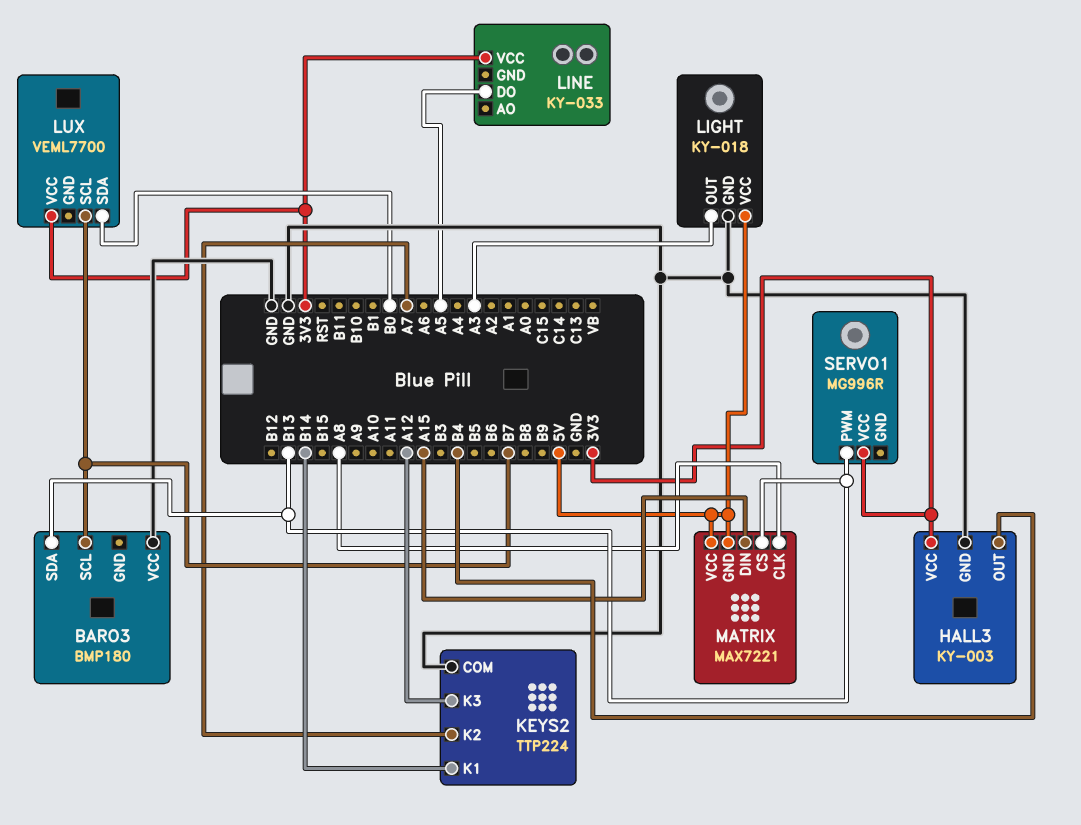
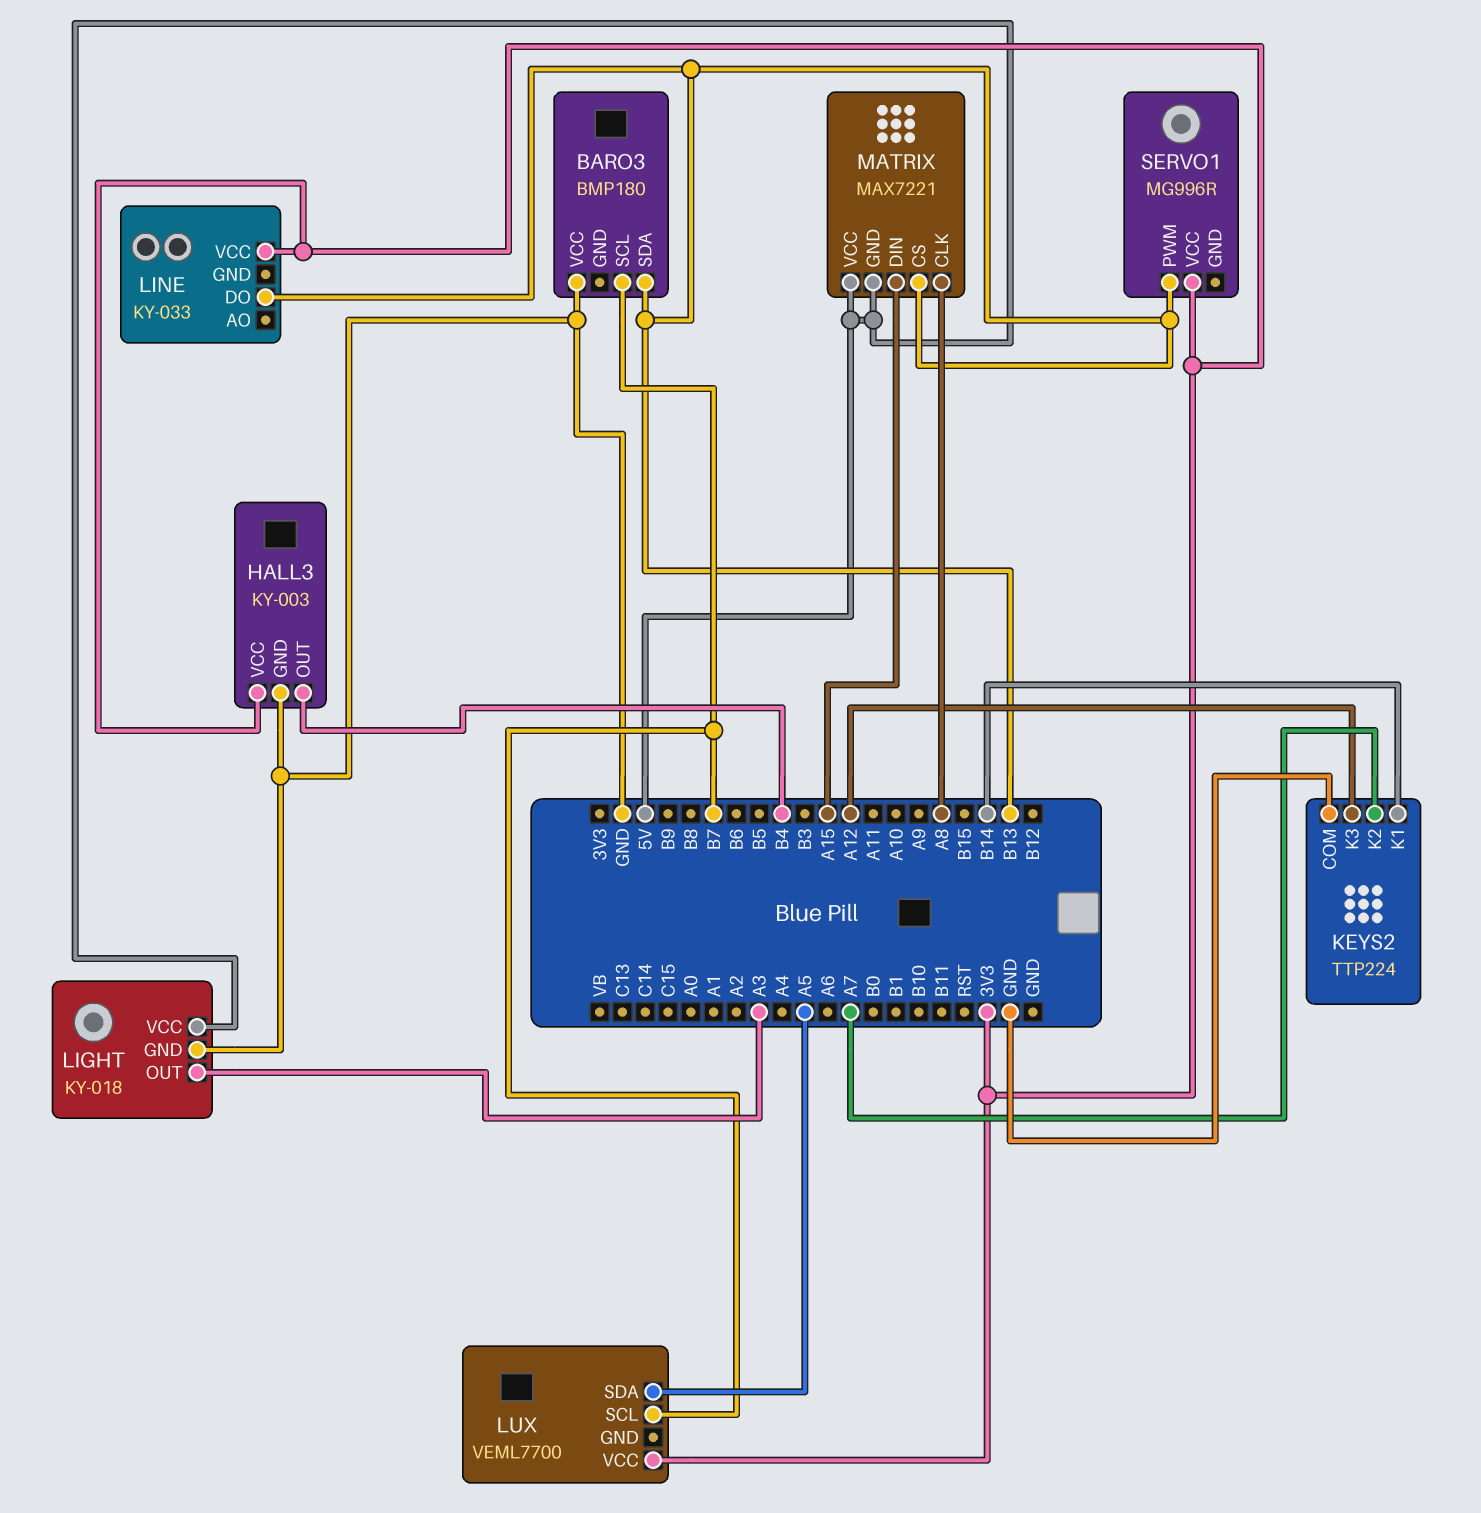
LINE pin DO: A5 -> B13
LUX pin SDA: B0 -> A5

